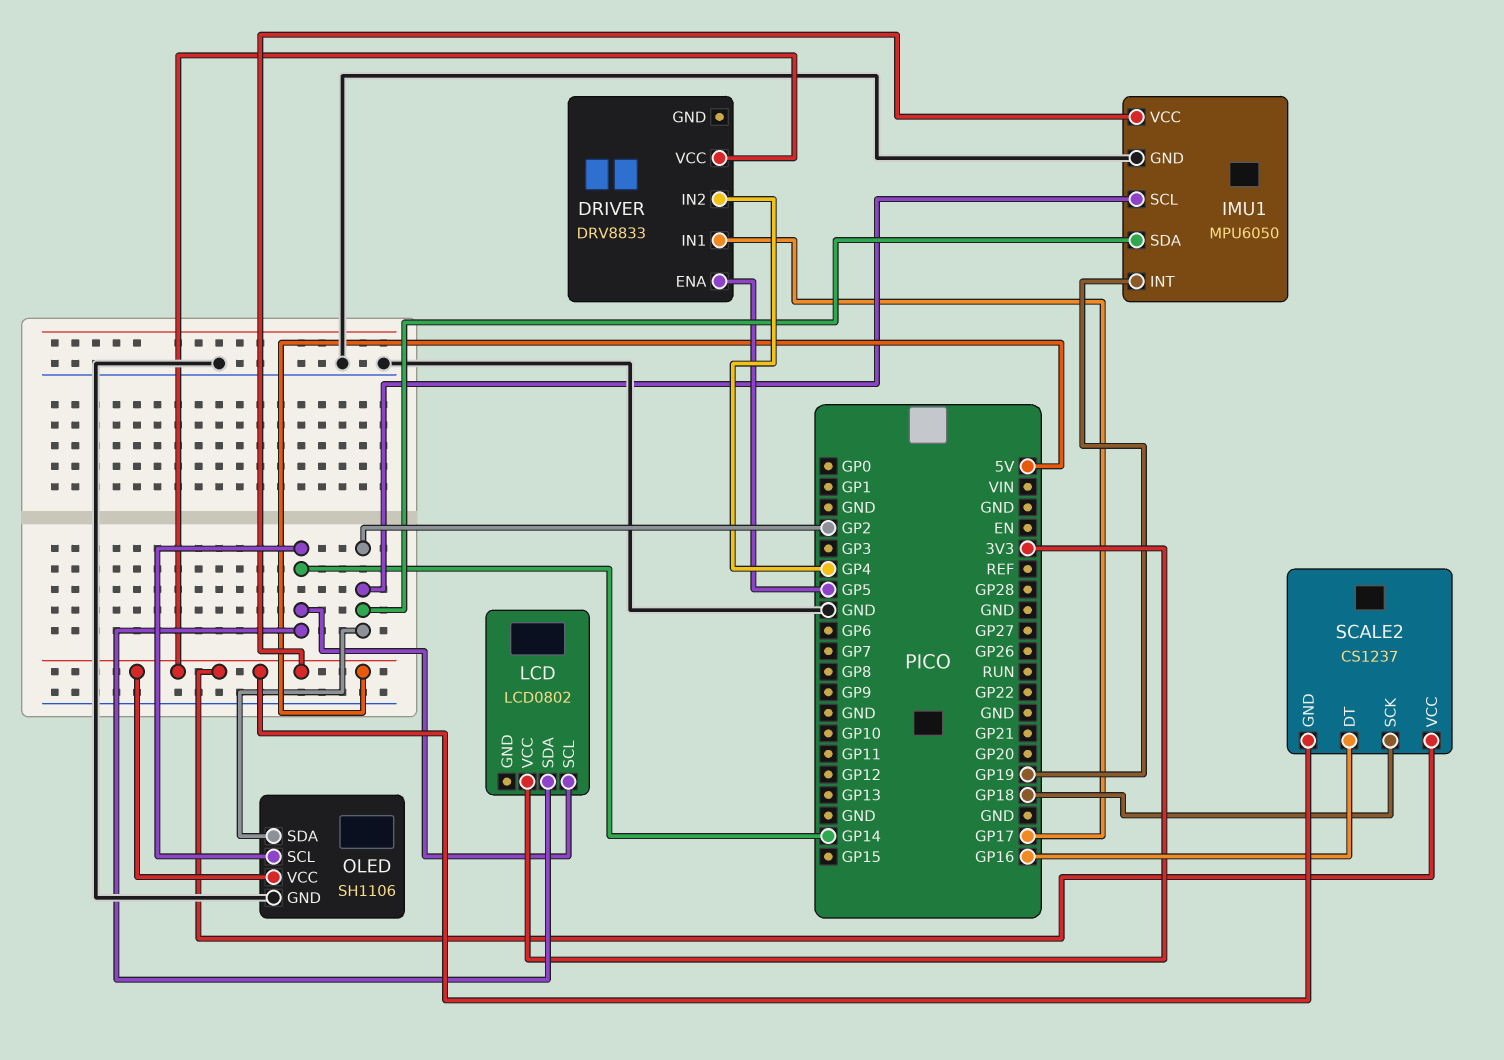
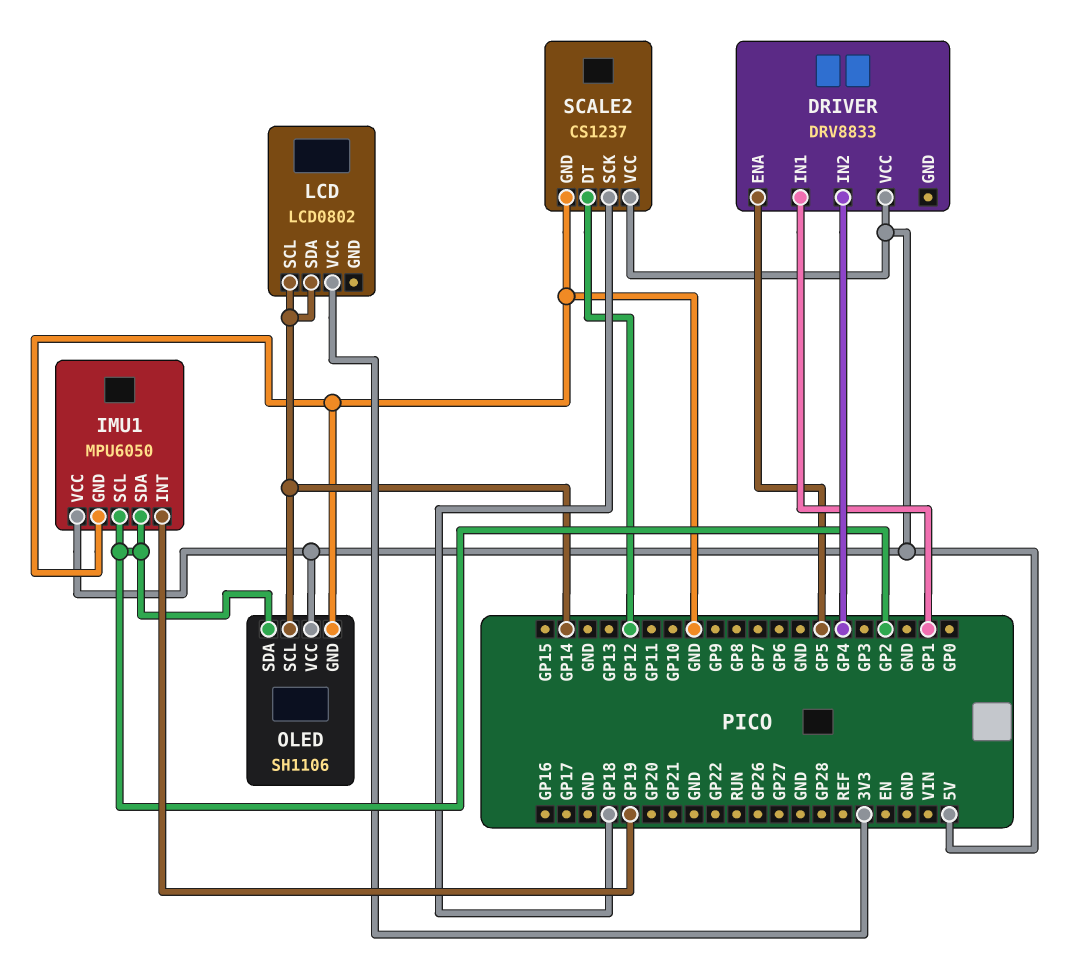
DRIVER pin IN1: GP17 -> GP1
SCALE2 pin DT: GP16 -> GP12
SCALE2 pin GND: 5V -> GND

